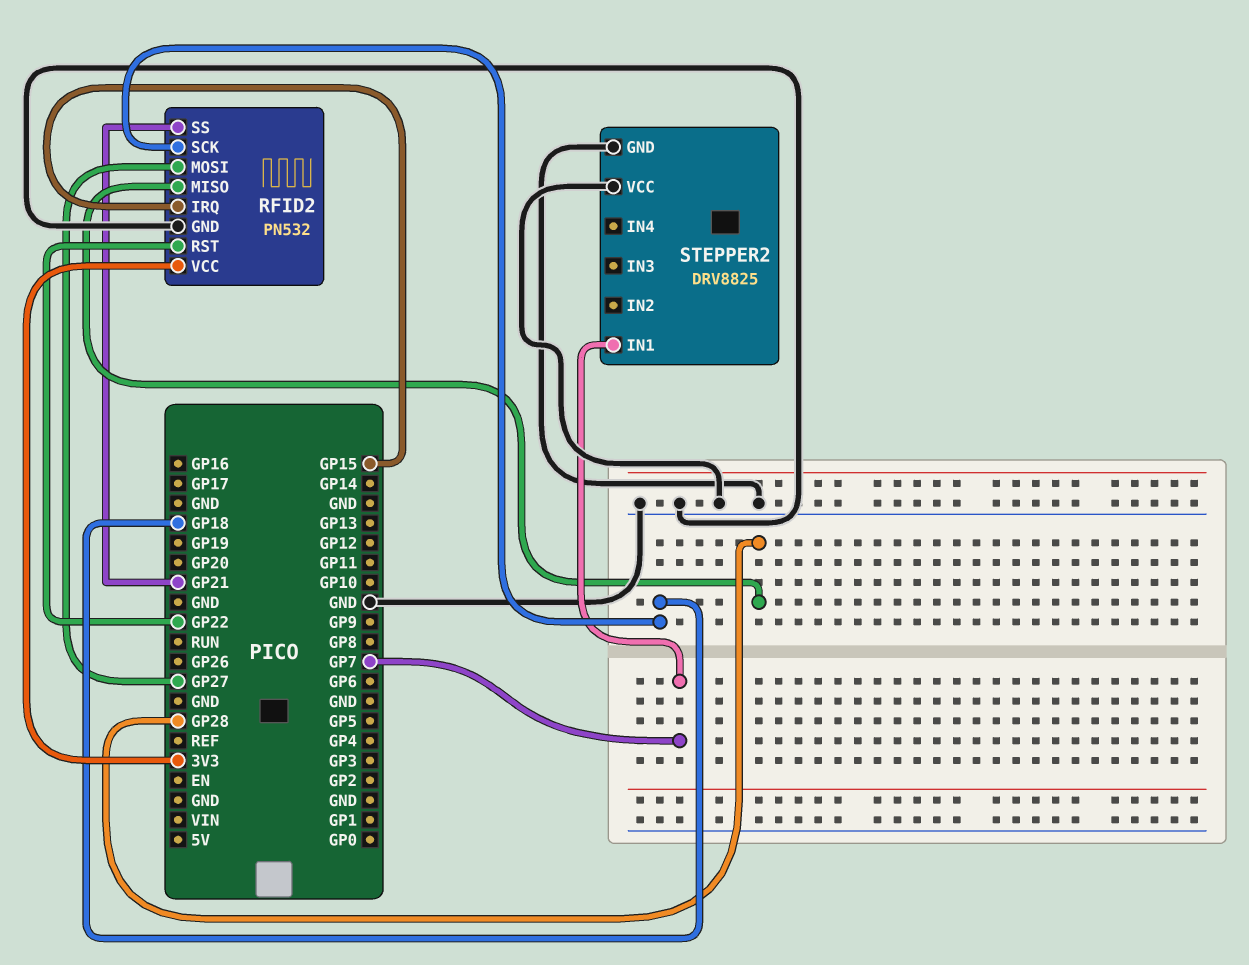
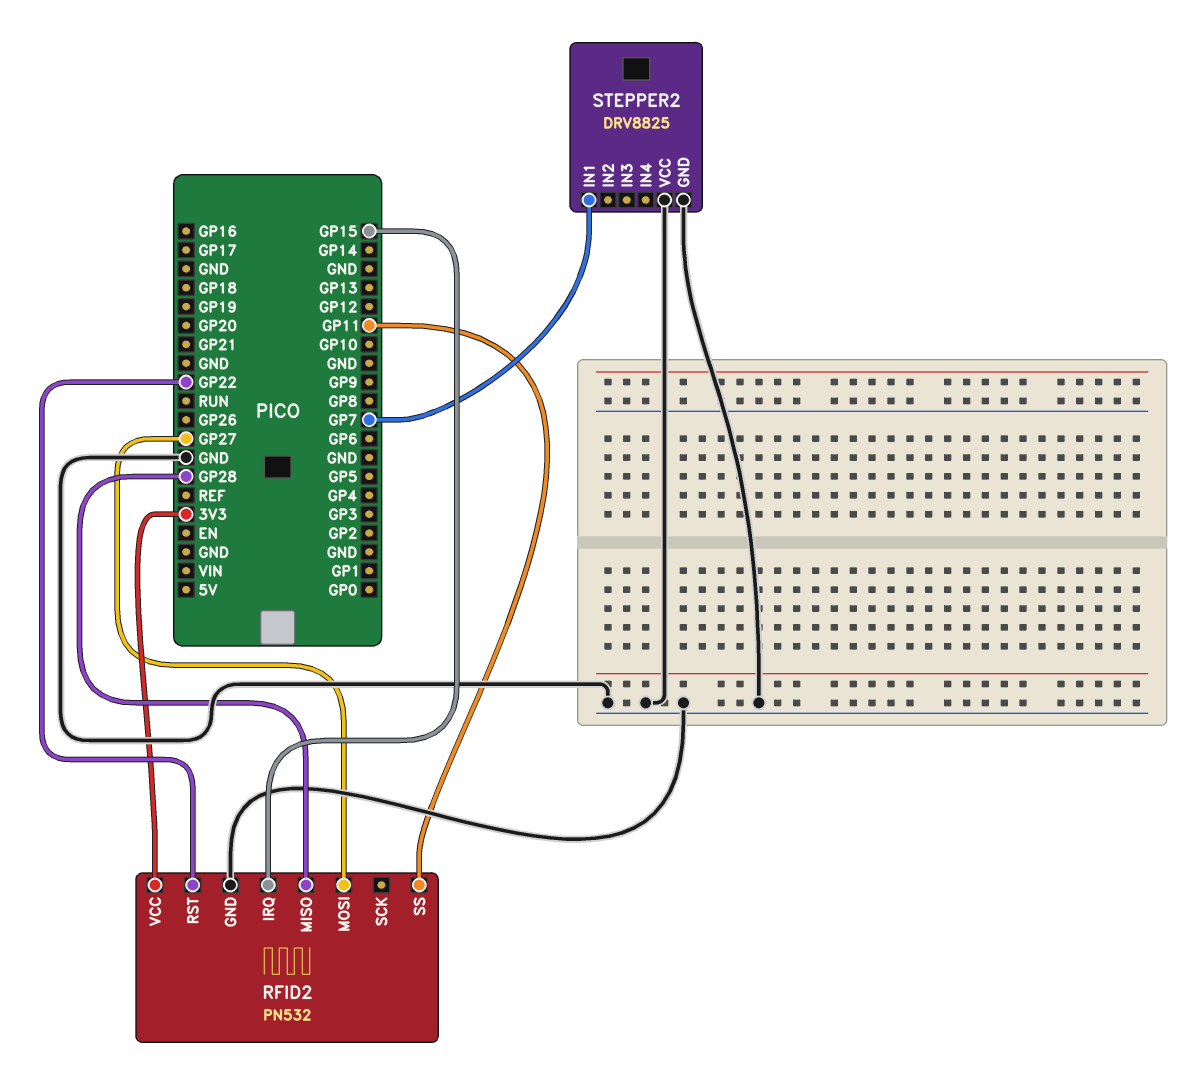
RFID2 pin SCK: GP18 -> none
RFID2 pin SS: GP21 -> GP11

